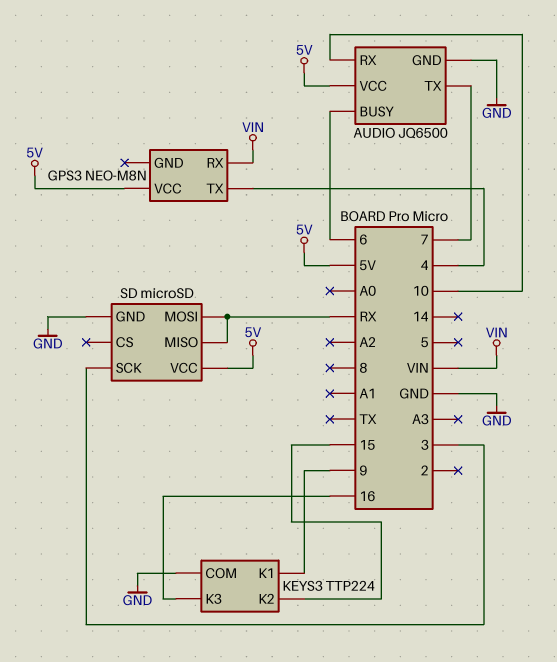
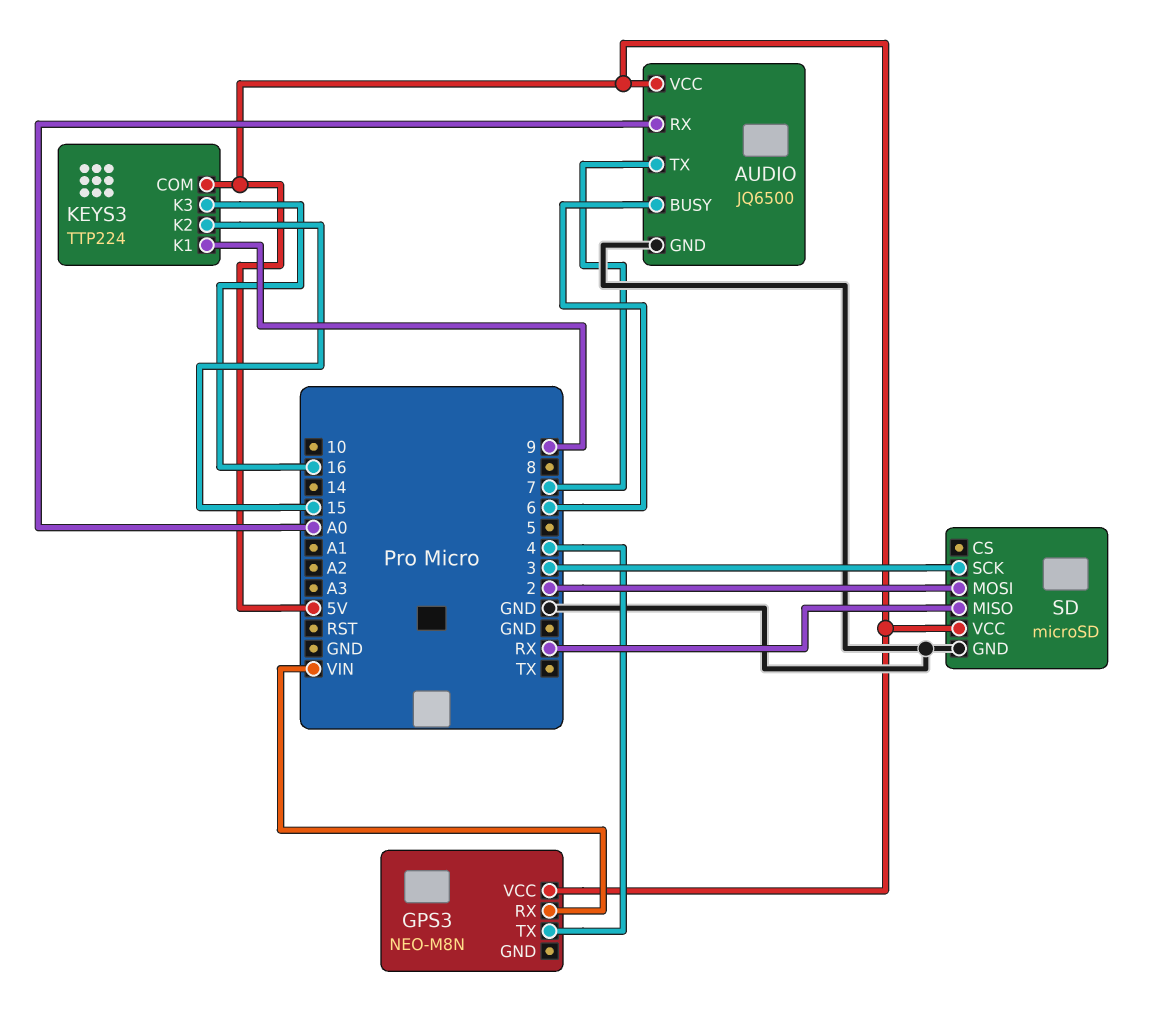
AUDIO pin RX: 10 -> A0
KEYS3 pin COM: GND -> 5V
SD pin MOSI: RX -> 2

